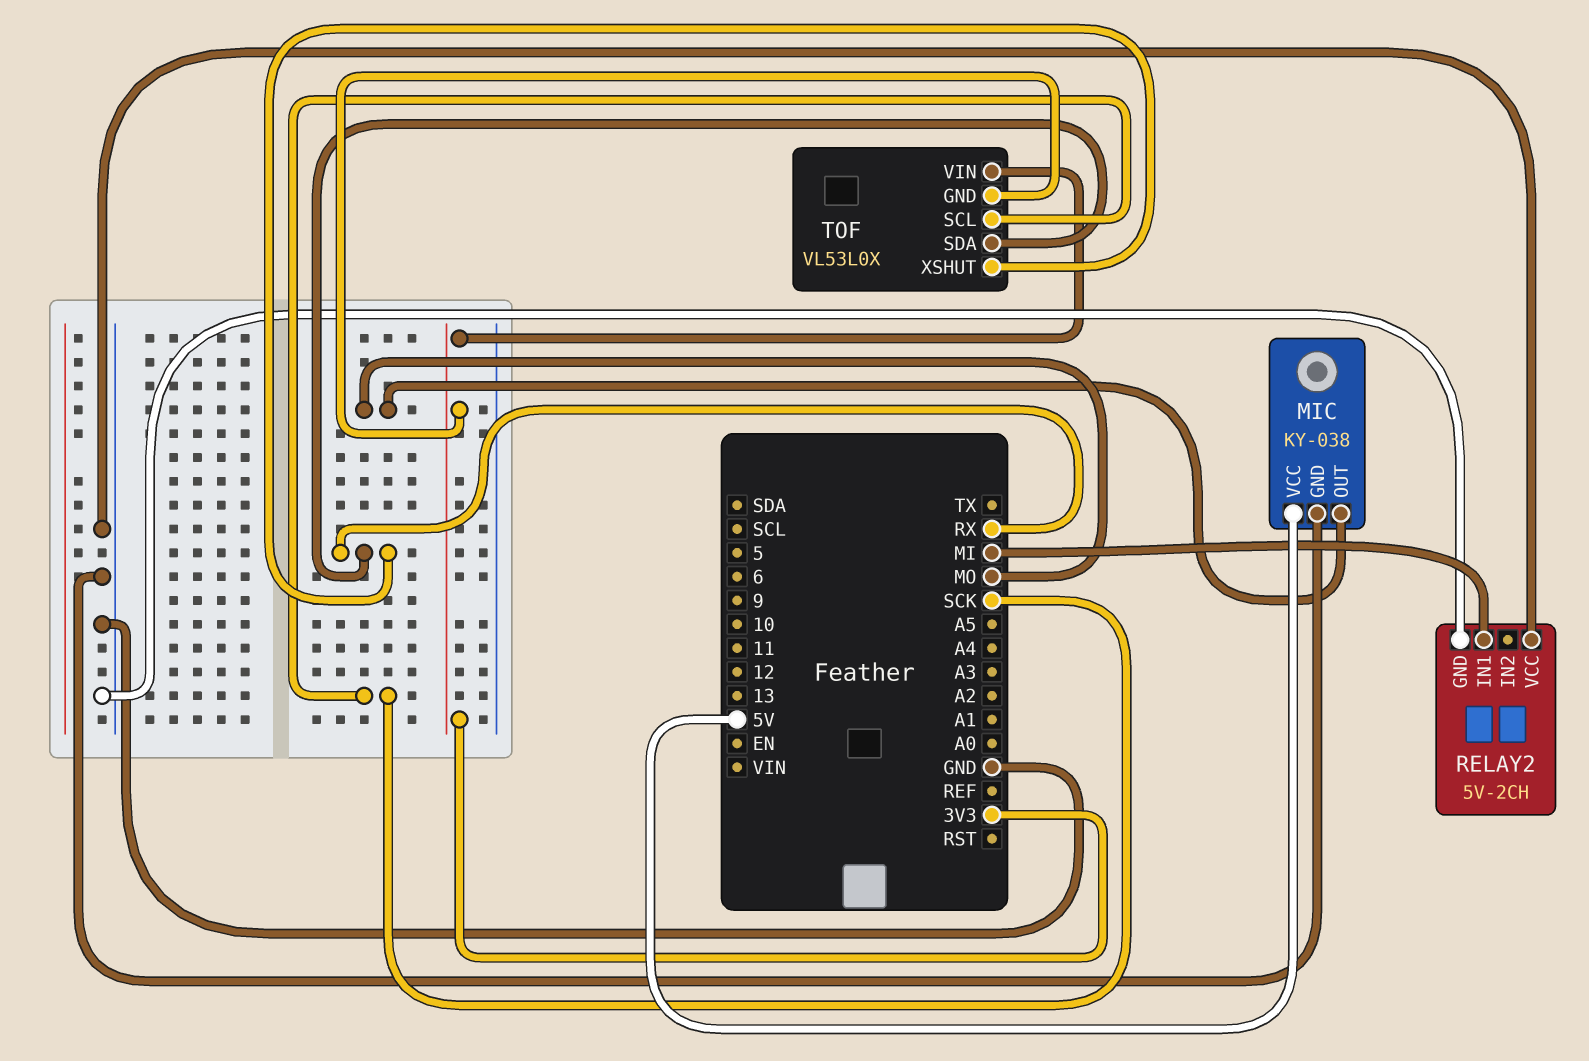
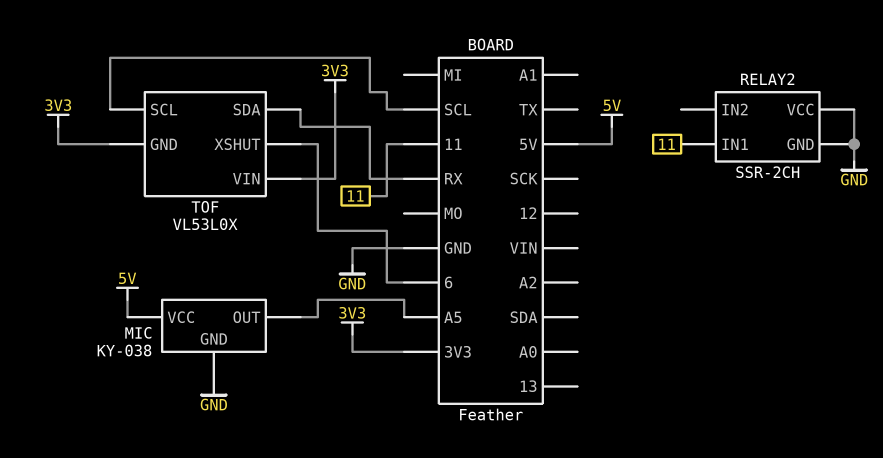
MIC pin OUT: MO -> A5
RELAY2: 5V-2CH -> SSR-2CH
RELAY2 pin IN1: MI -> 11
TOF pin SCL: SCK -> SCL
TOF pin XSHUT: RX -> 6

